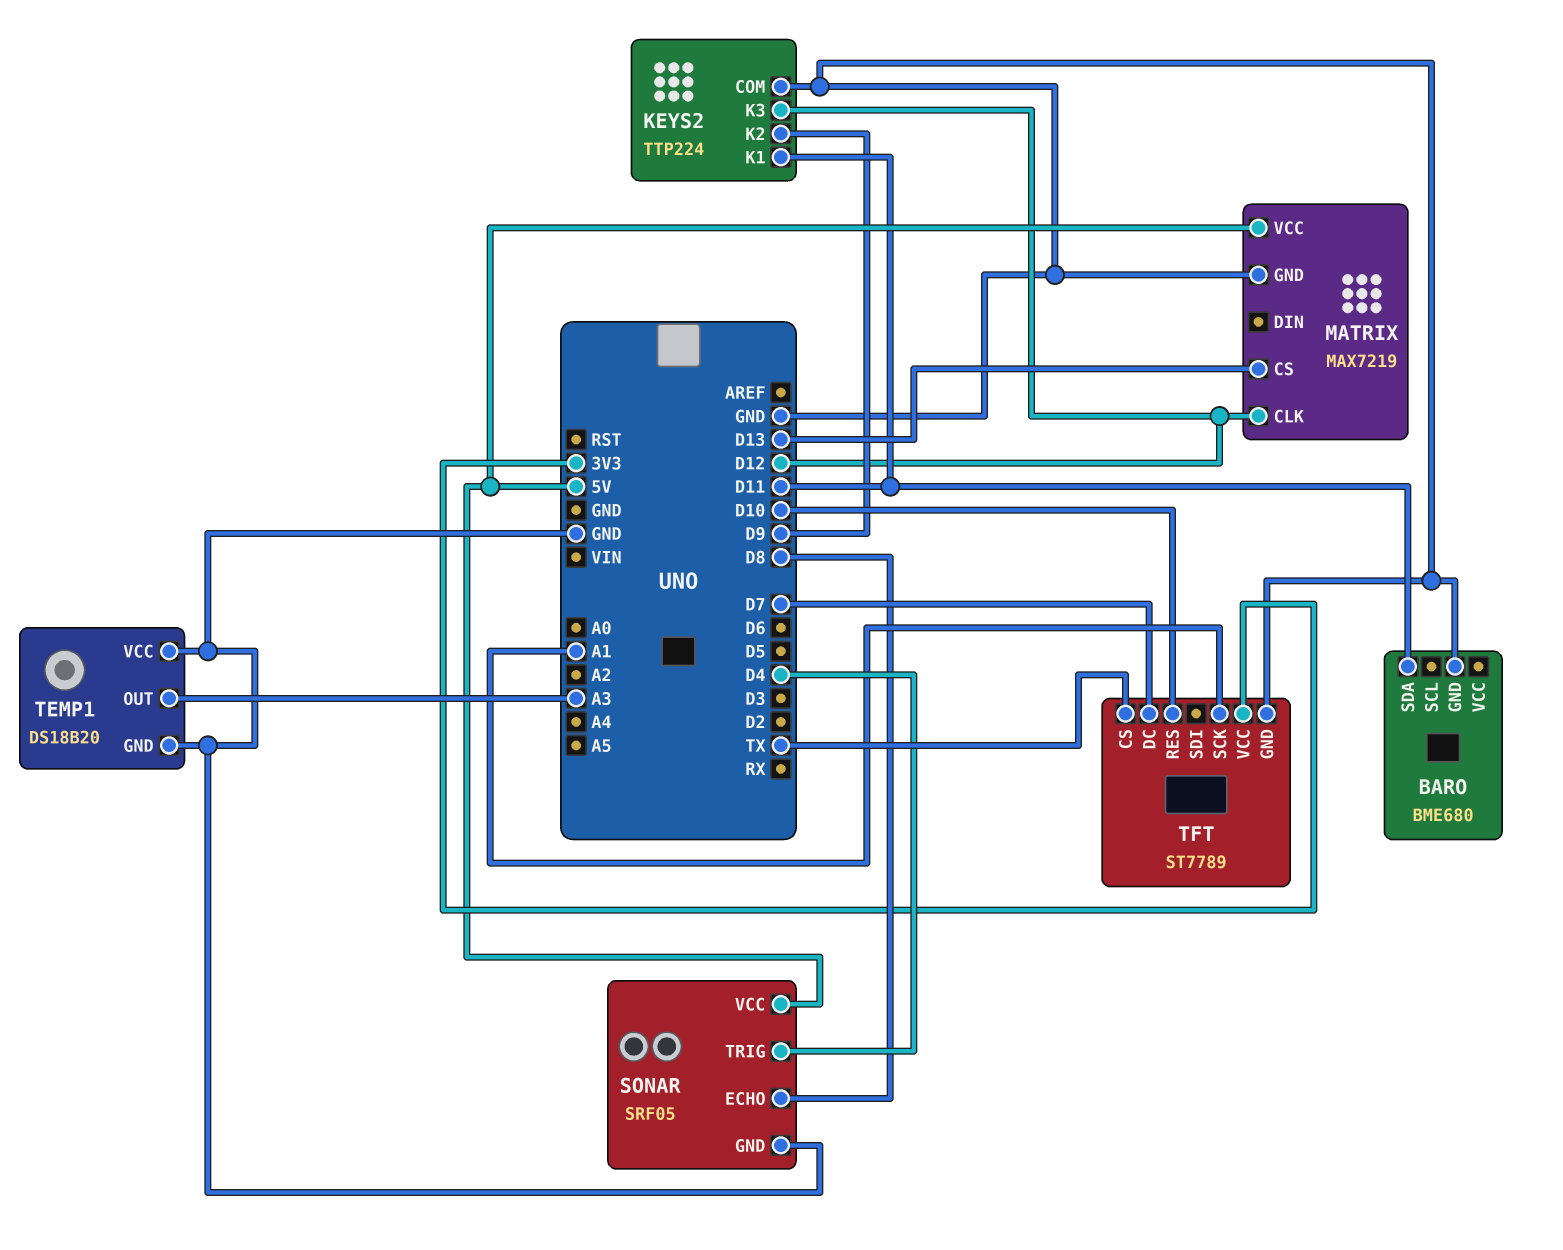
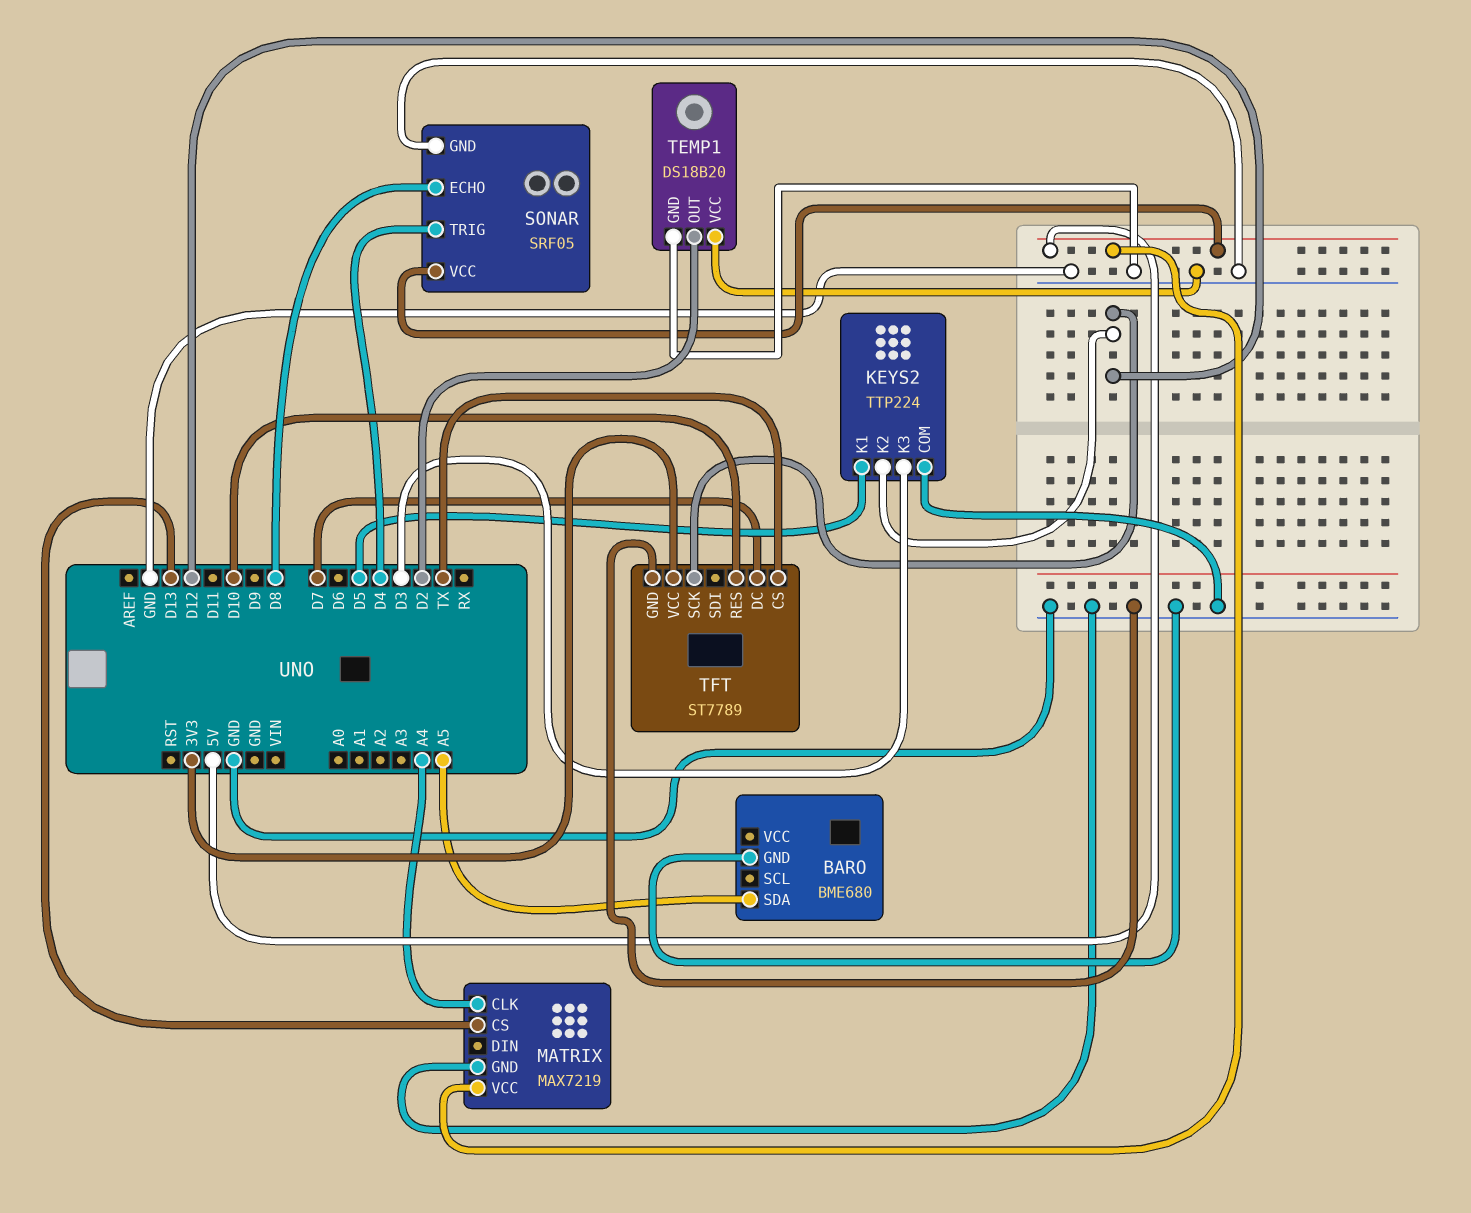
BARO pin SDA: D11 -> A5
KEYS2 pin K1: D11 -> D5
KEYS2 pin K2: D9 -> D12
KEYS2 pin K3: D12 -> D3
MATRIX pin CLK: D12 -> A4
TEMP1 pin OUT: A3 -> D2
TFT pin SCK: A1 -> D12

